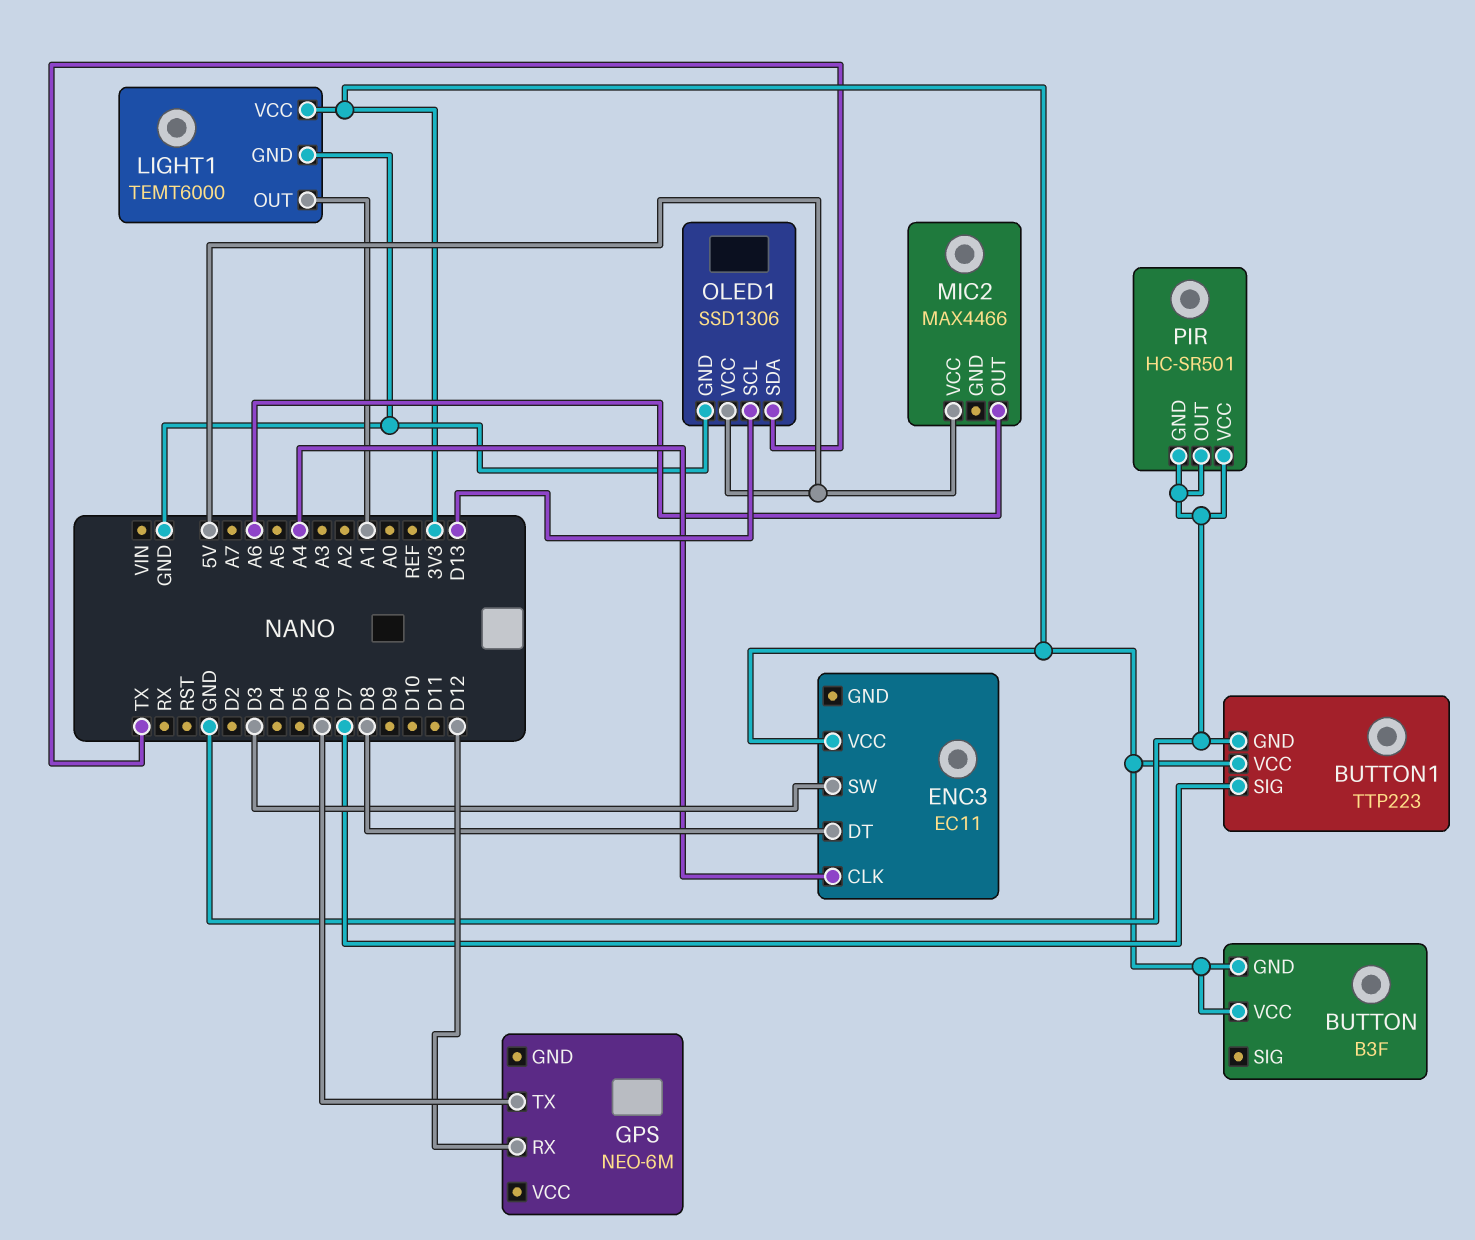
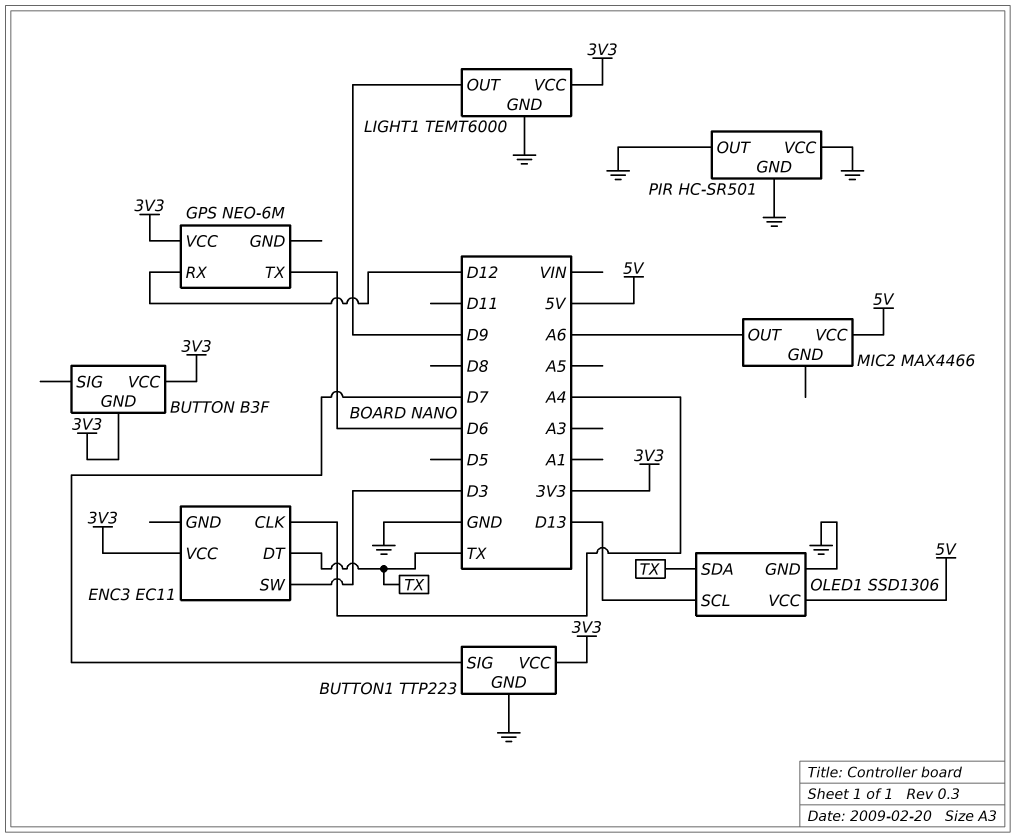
ENC3 pin DT: D8 -> TX
GPS pin VCC: none -> 3V3
LIGHT1 pin OUT: A1 -> D9

